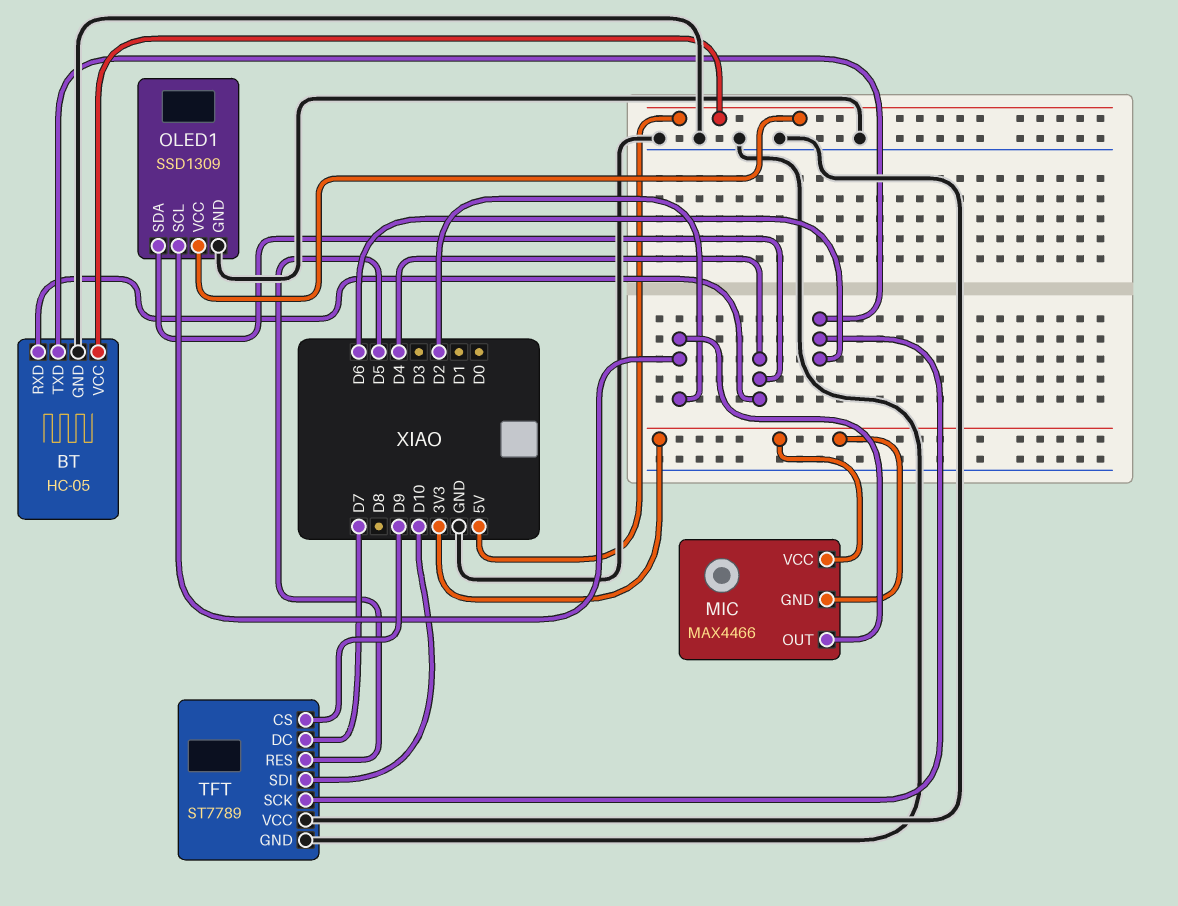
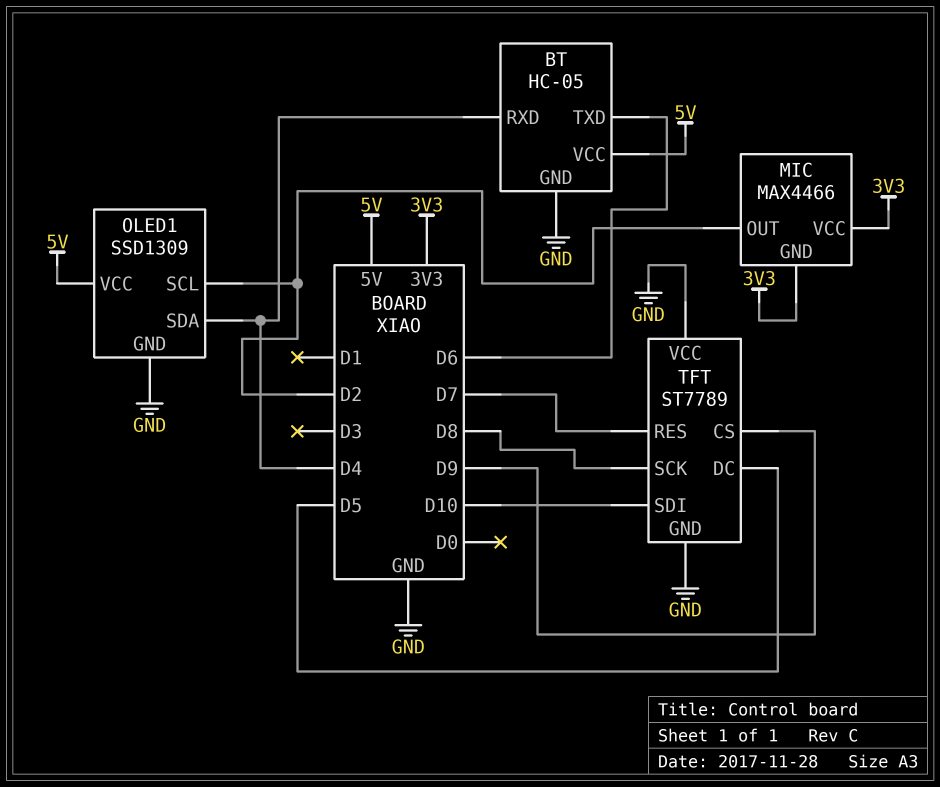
TFT pin DC: D7 -> D5
TFT pin RES: D5 -> D7
TFT pin SCK: D6 -> D8

